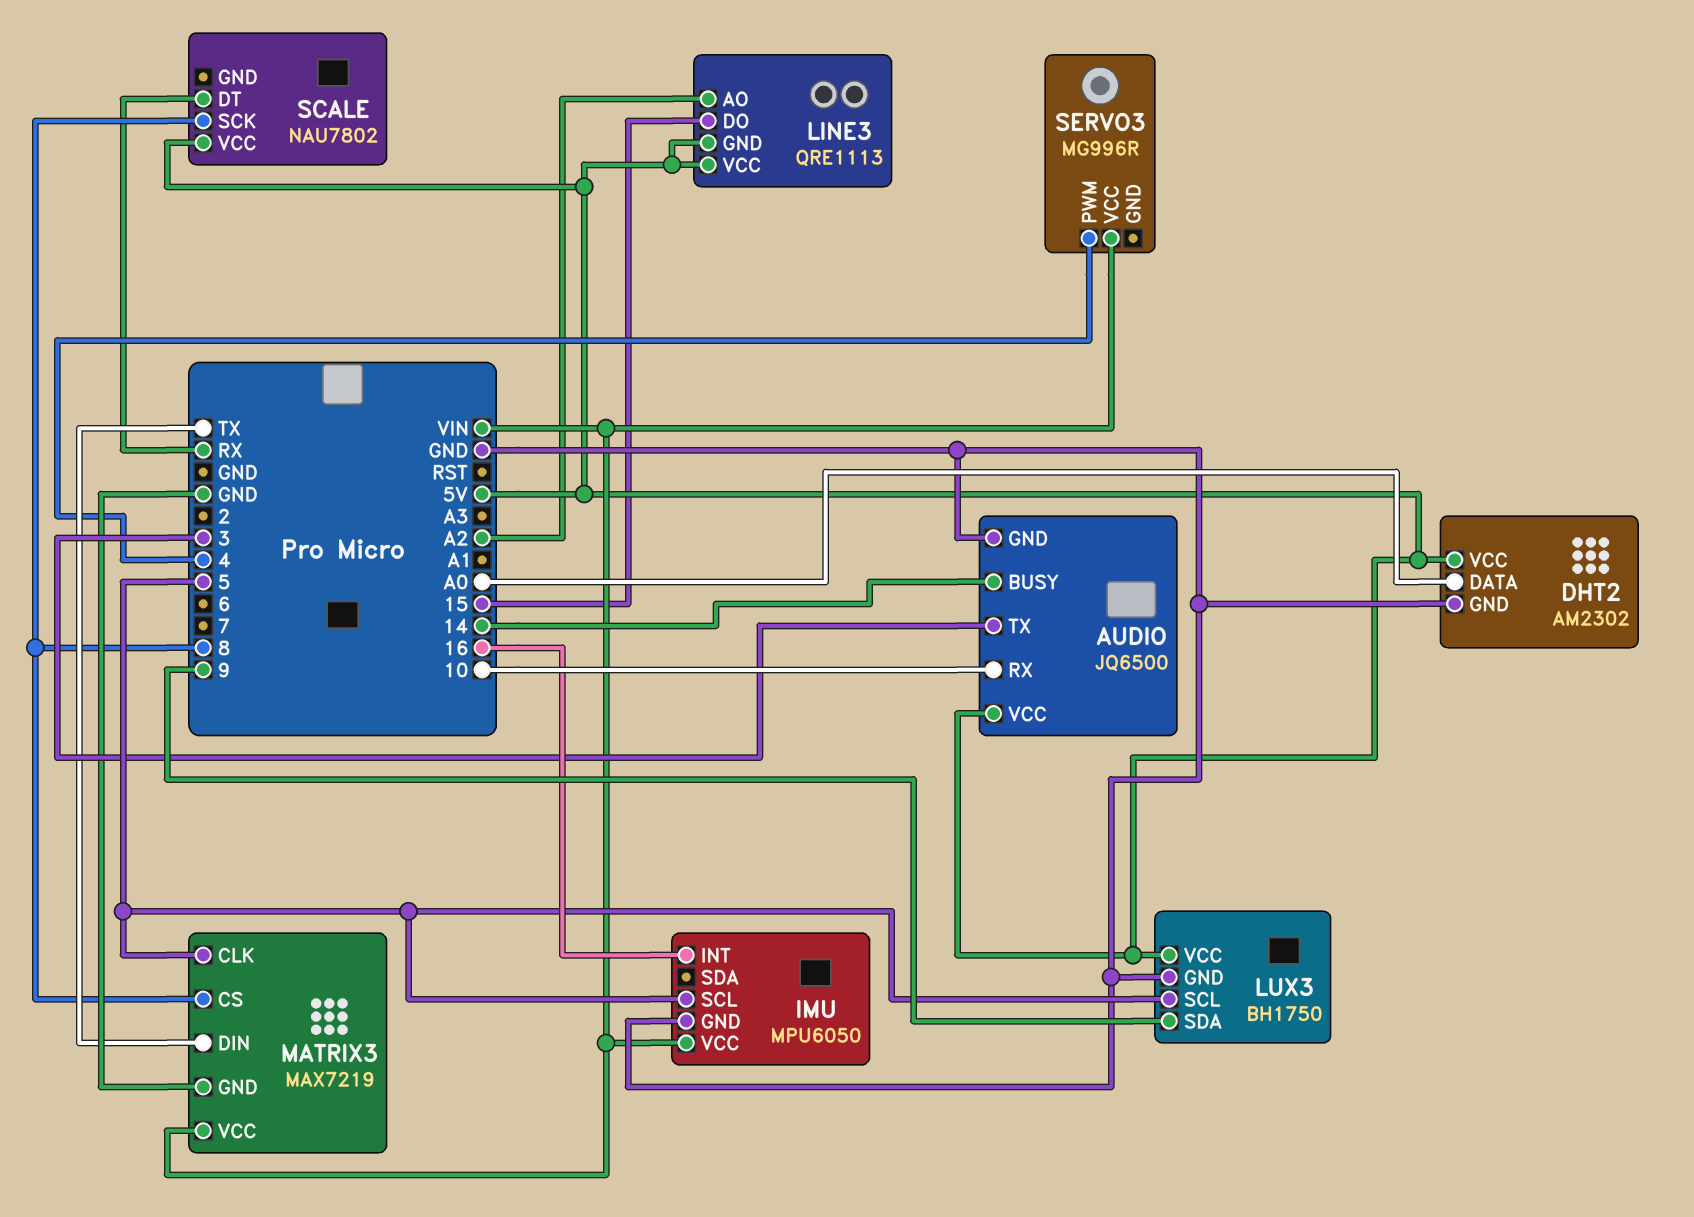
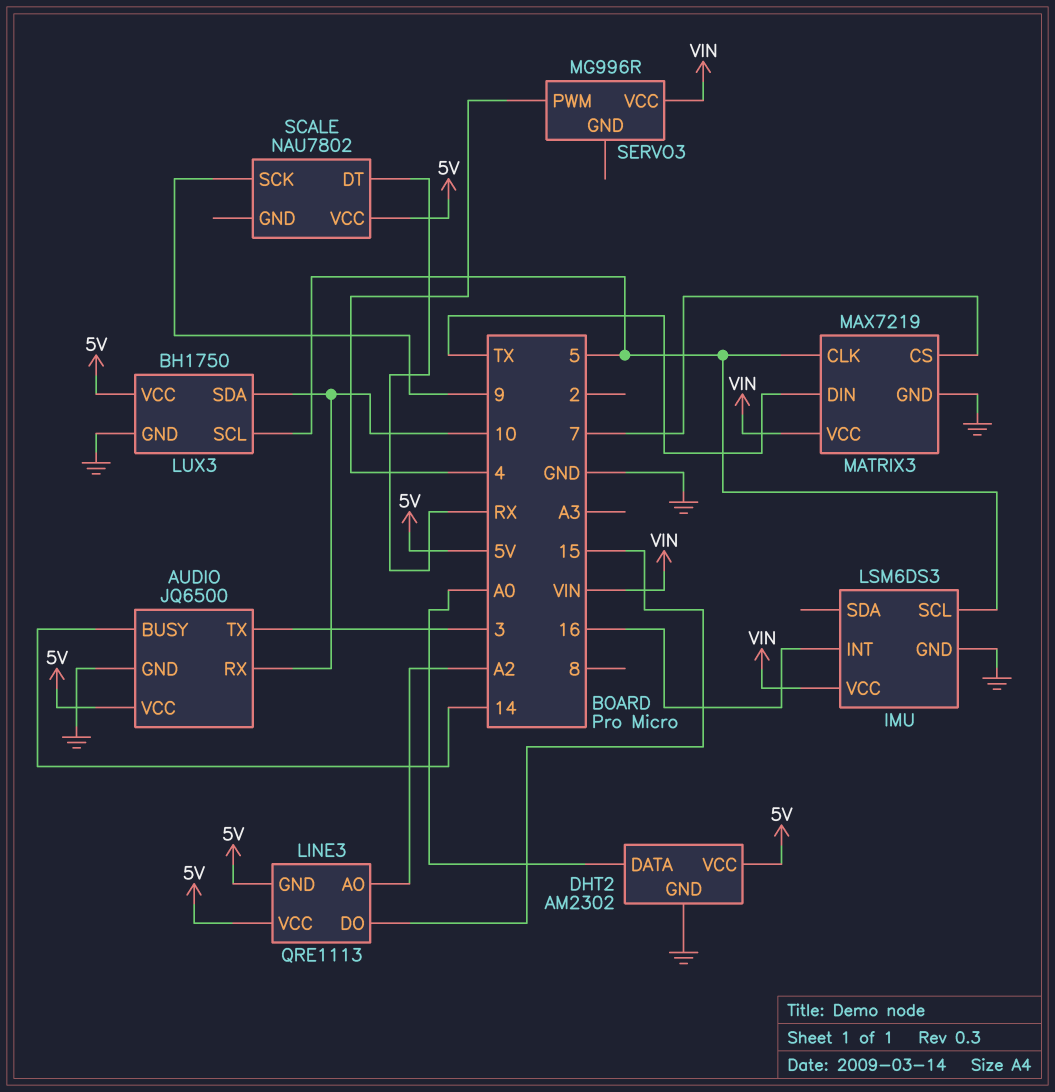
IMU: MPU6050 -> LSM6DS3
LUX3 pin SDA: 9 -> 10
MATRIX3 pin CS: 8 -> 7
SCALE pin SCK: 8 -> 9

